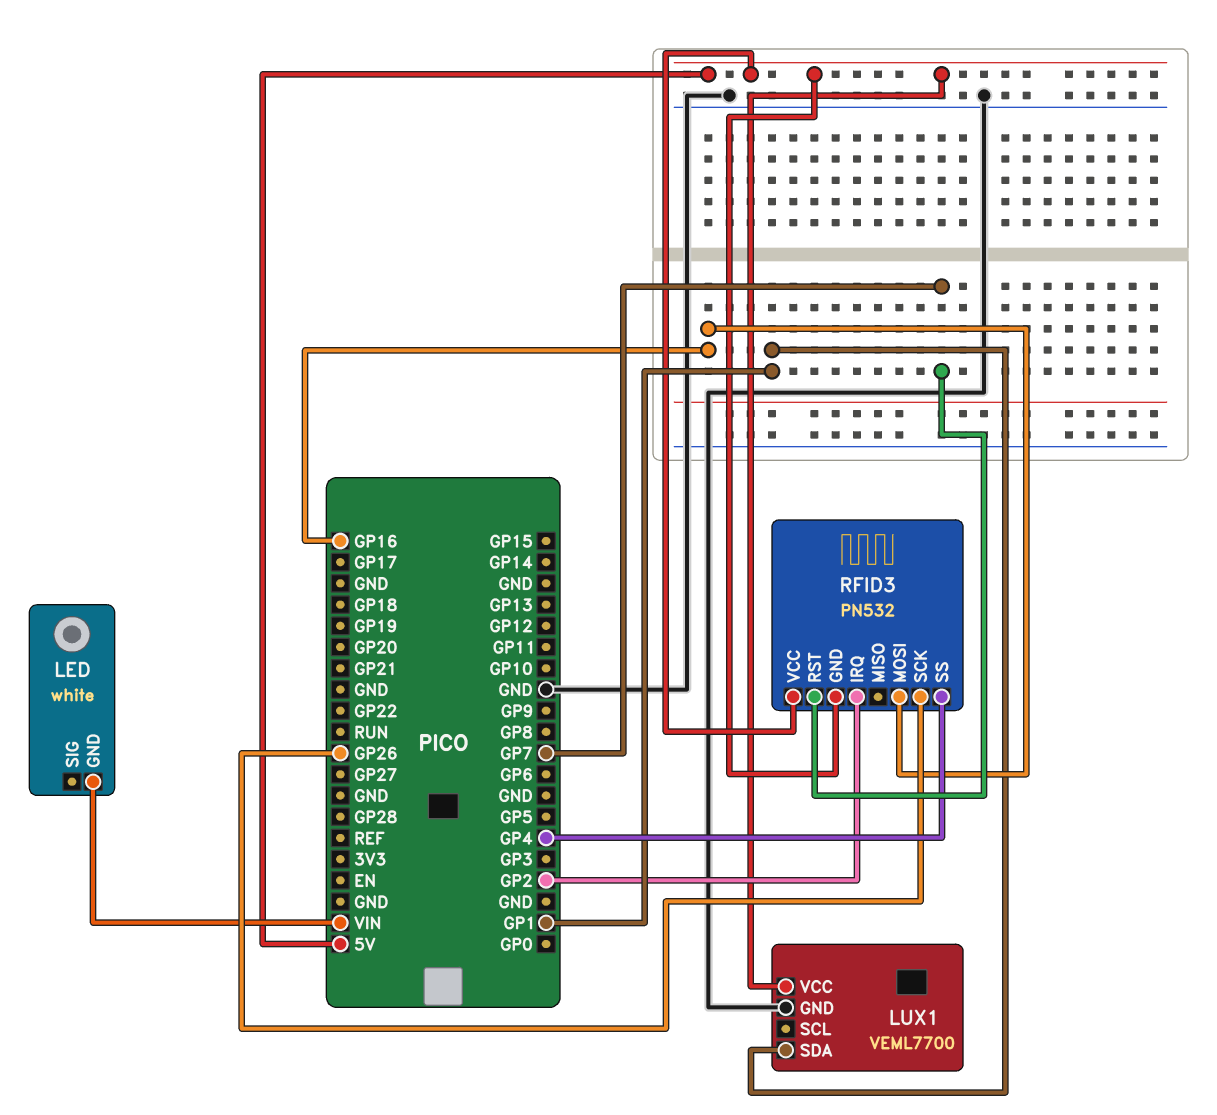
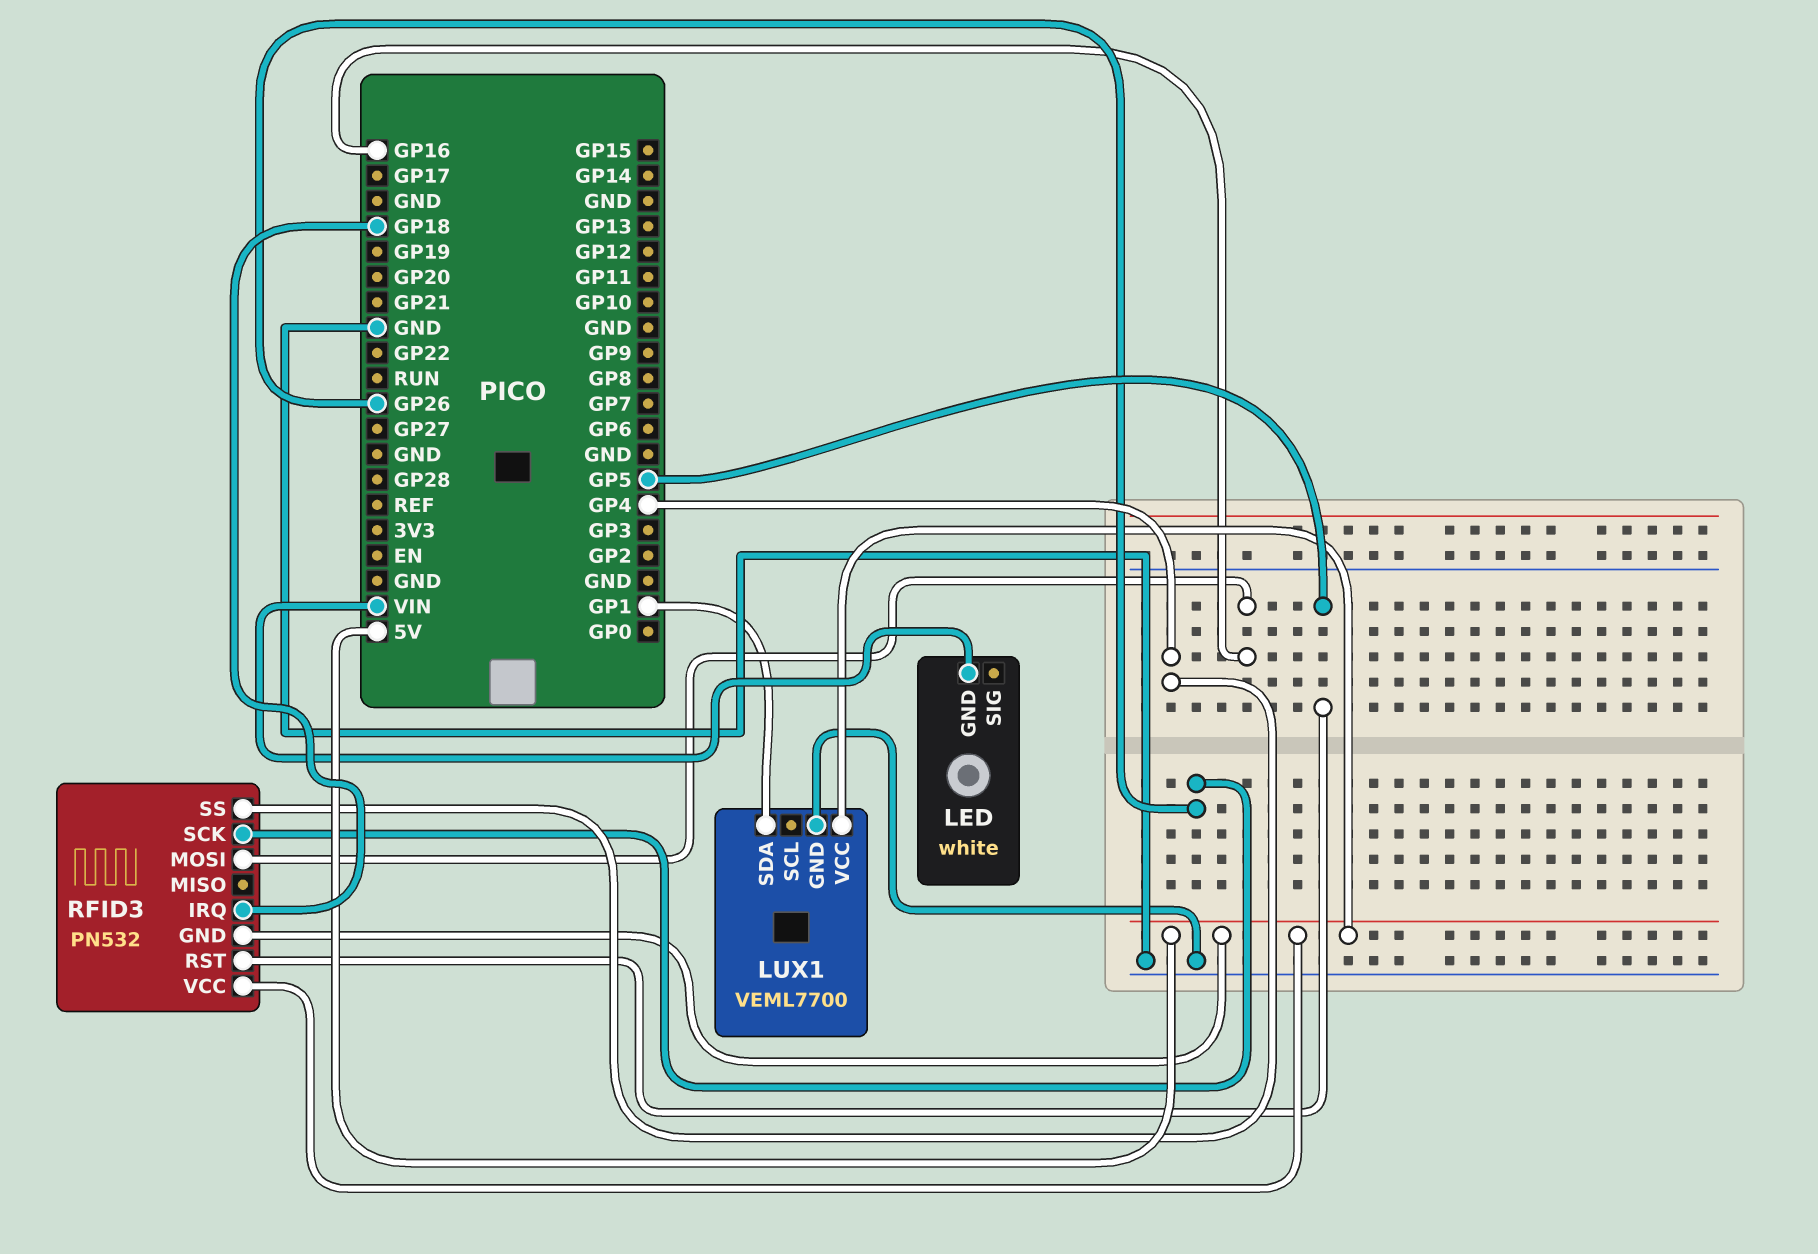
RFID3 pin IRQ: GP2 -> GP18
RFID3 pin RST: GP7 -> GP5

